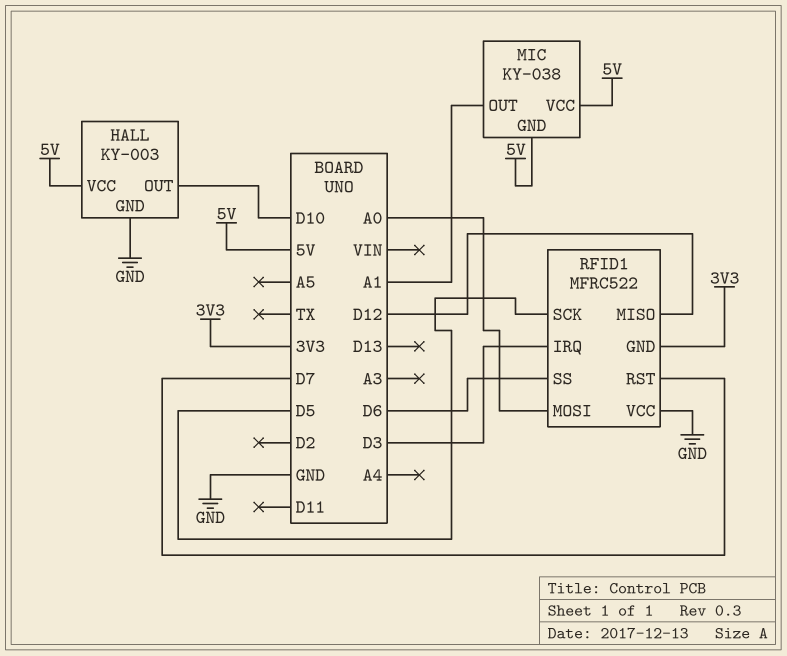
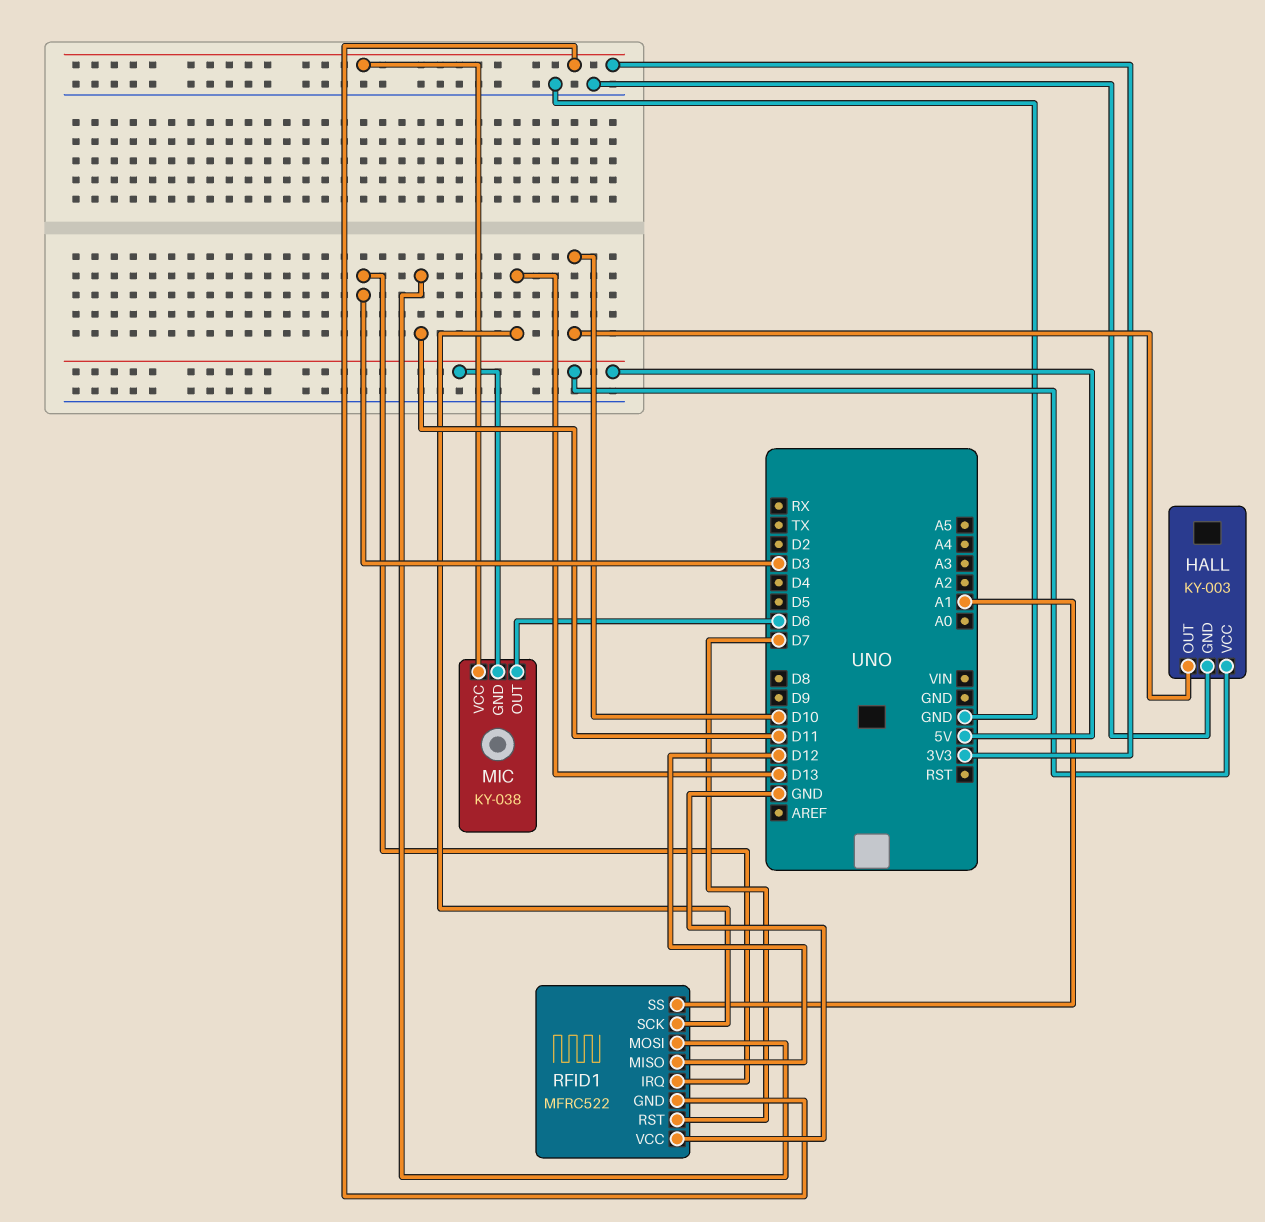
MIC pin OUT: A1 -> D6
MIC pin VCC: 5V -> 3V3
RFID1 pin MOSI: A0 -> D11
RFID1 pin SCK: D5 -> D13
RFID1 pin SS: D6 -> A1

